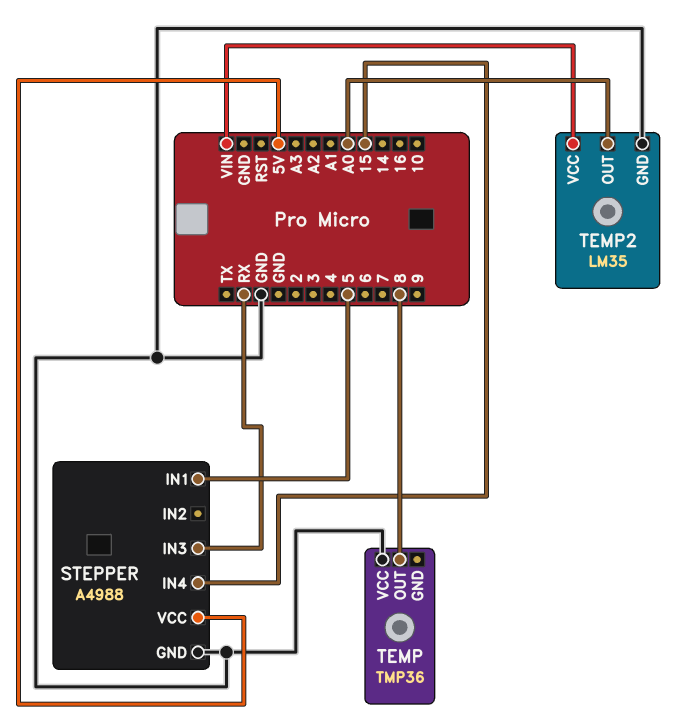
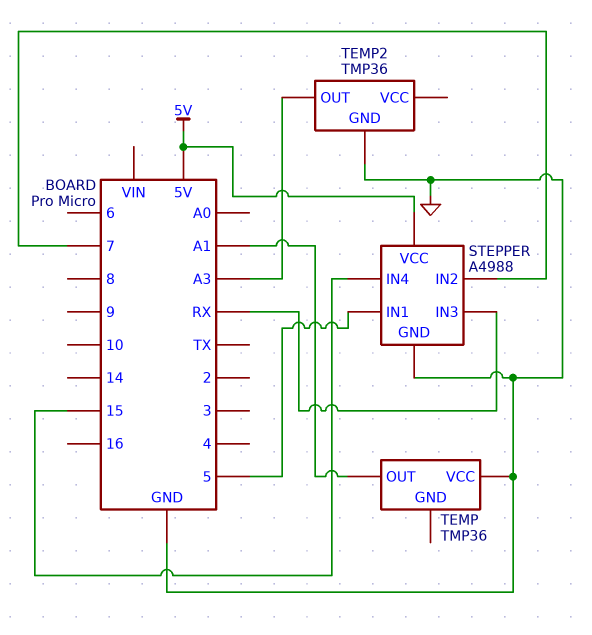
STEPPER pin IN2: none -> 7
TEMP pin OUT: 8 -> A1
TEMP2: LM35 -> TMP36
TEMP2 pin OUT: A0 -> A3
TEMP2 pin VCC: VIN -> none

